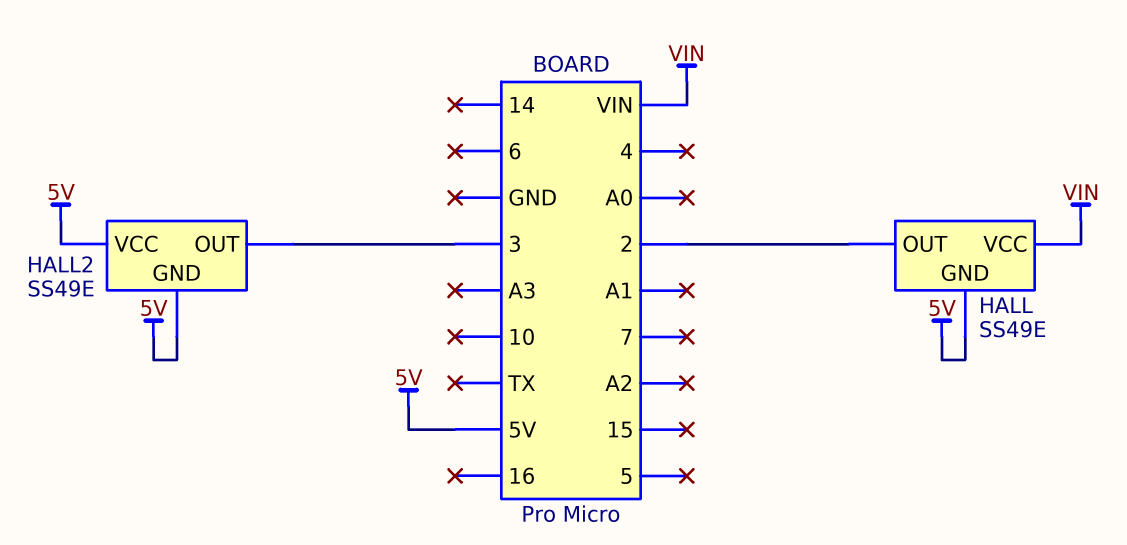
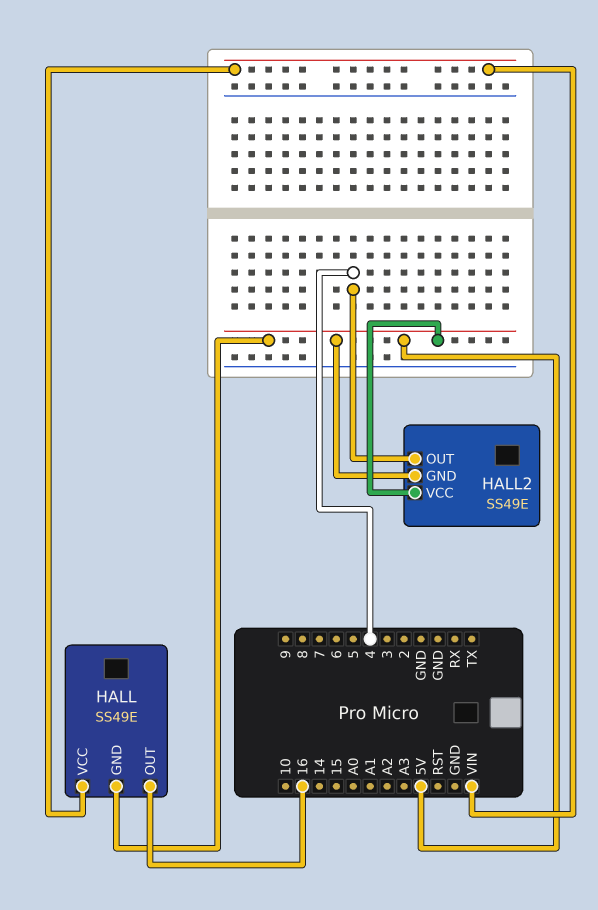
HALL pin OUT: 2 -> 16
HALL2 pin OUT: 3 -> 4

